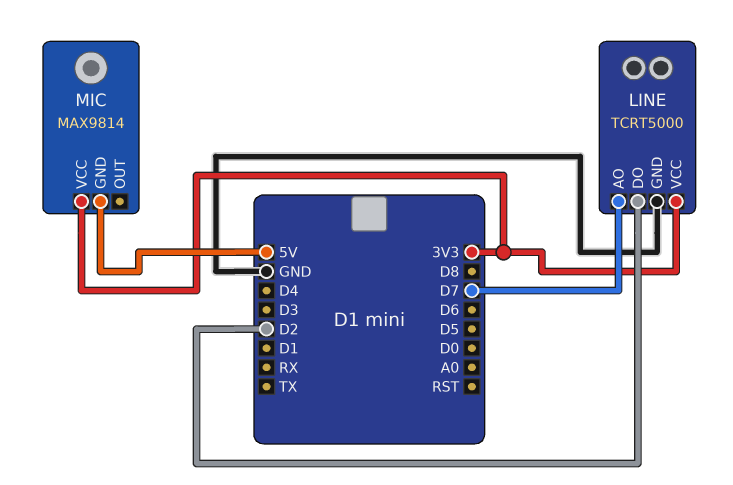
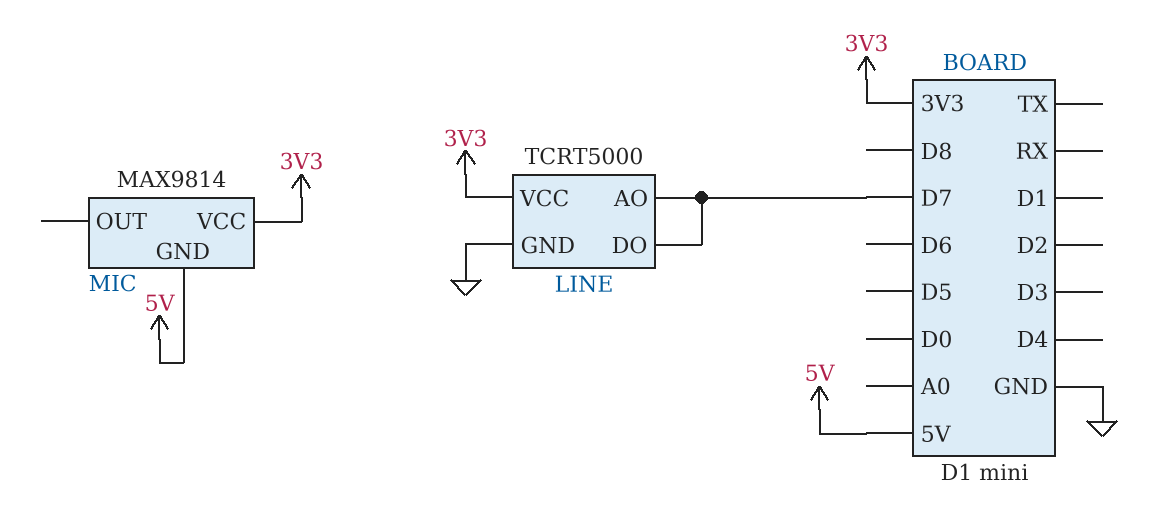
LINE pin DO: D2 -> D7

